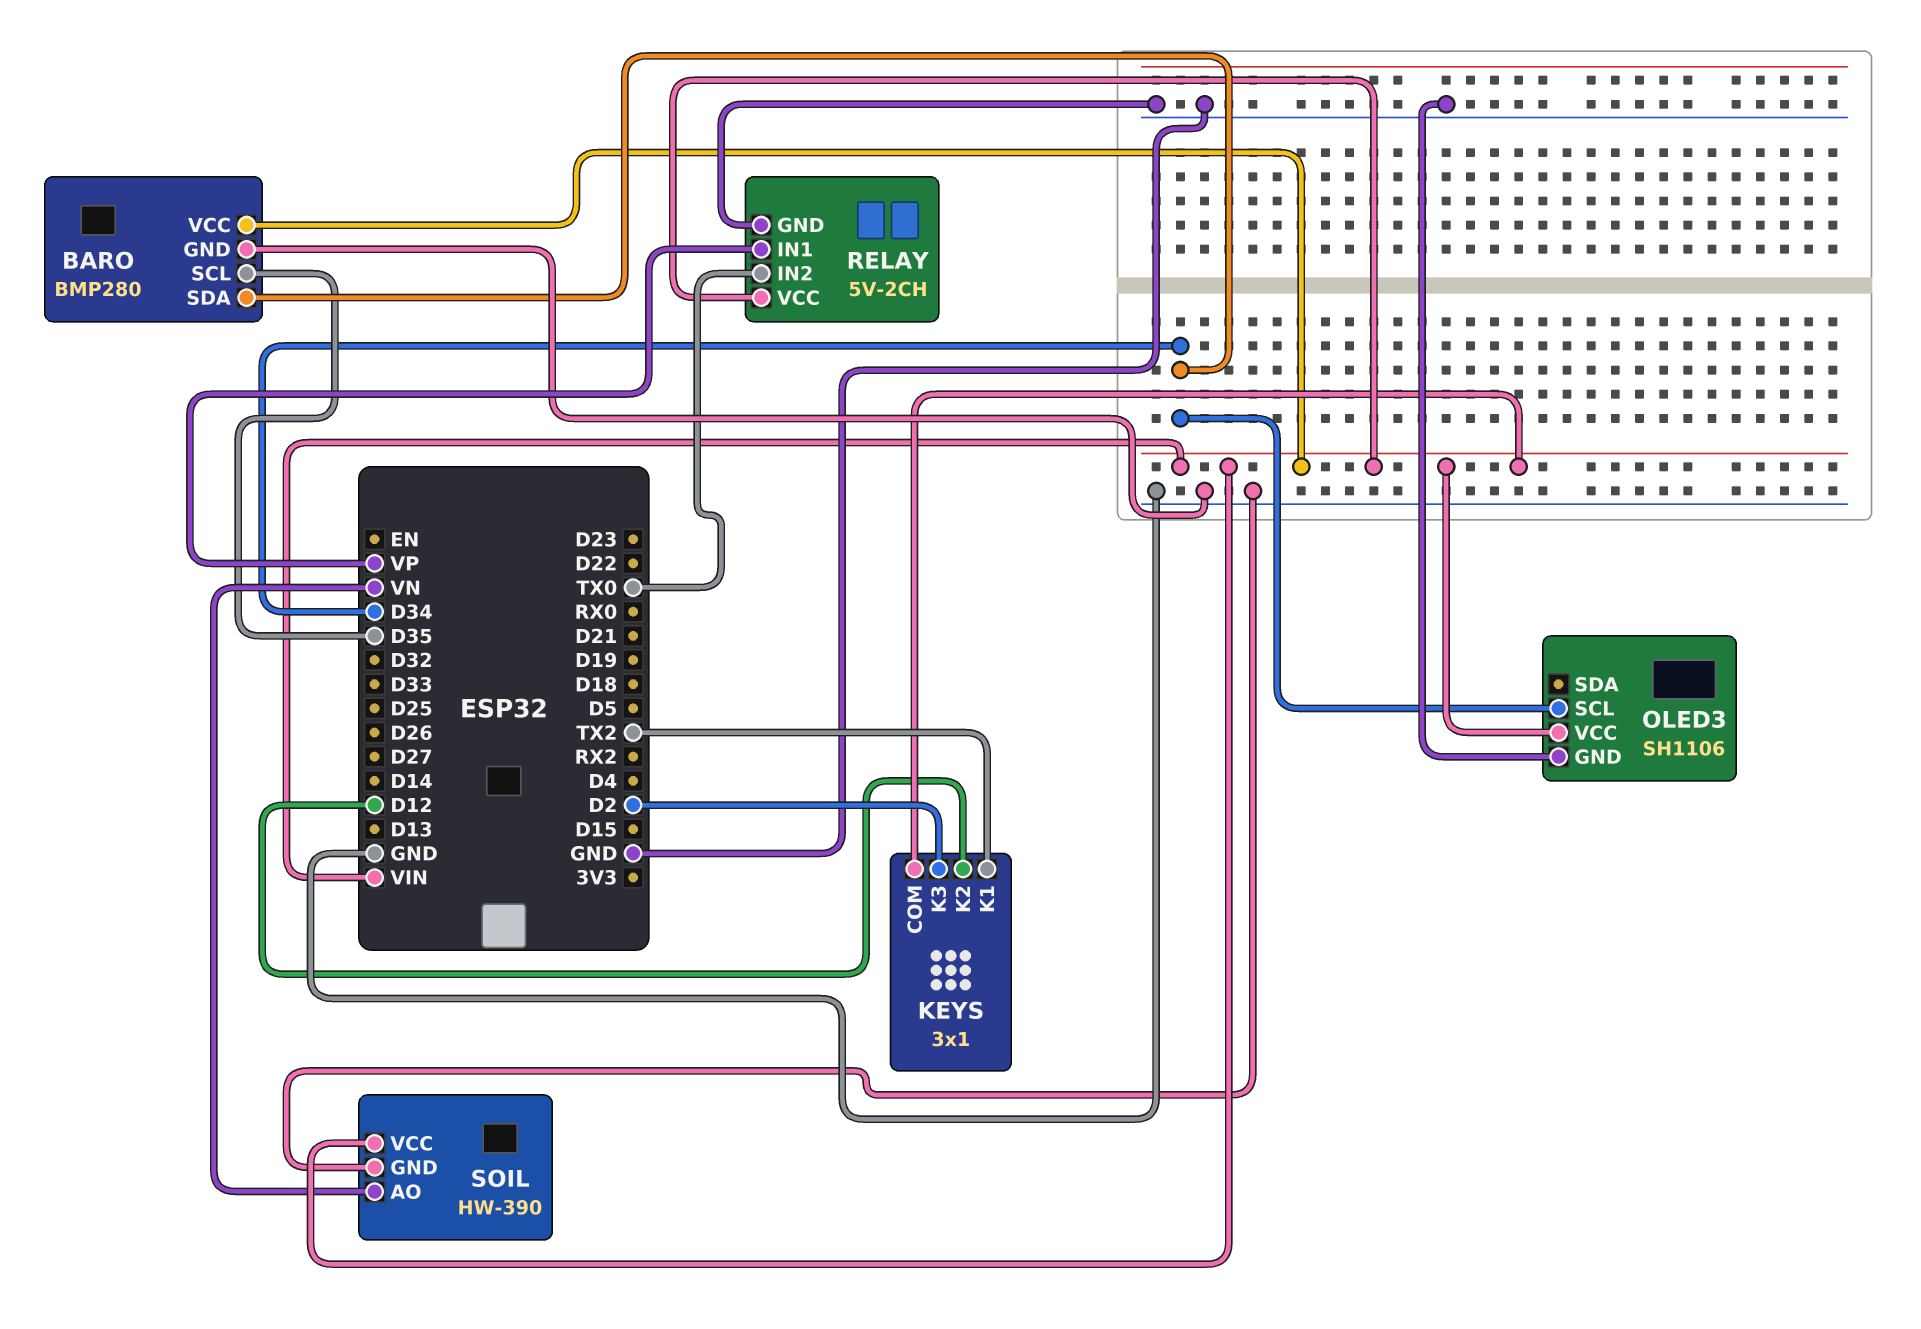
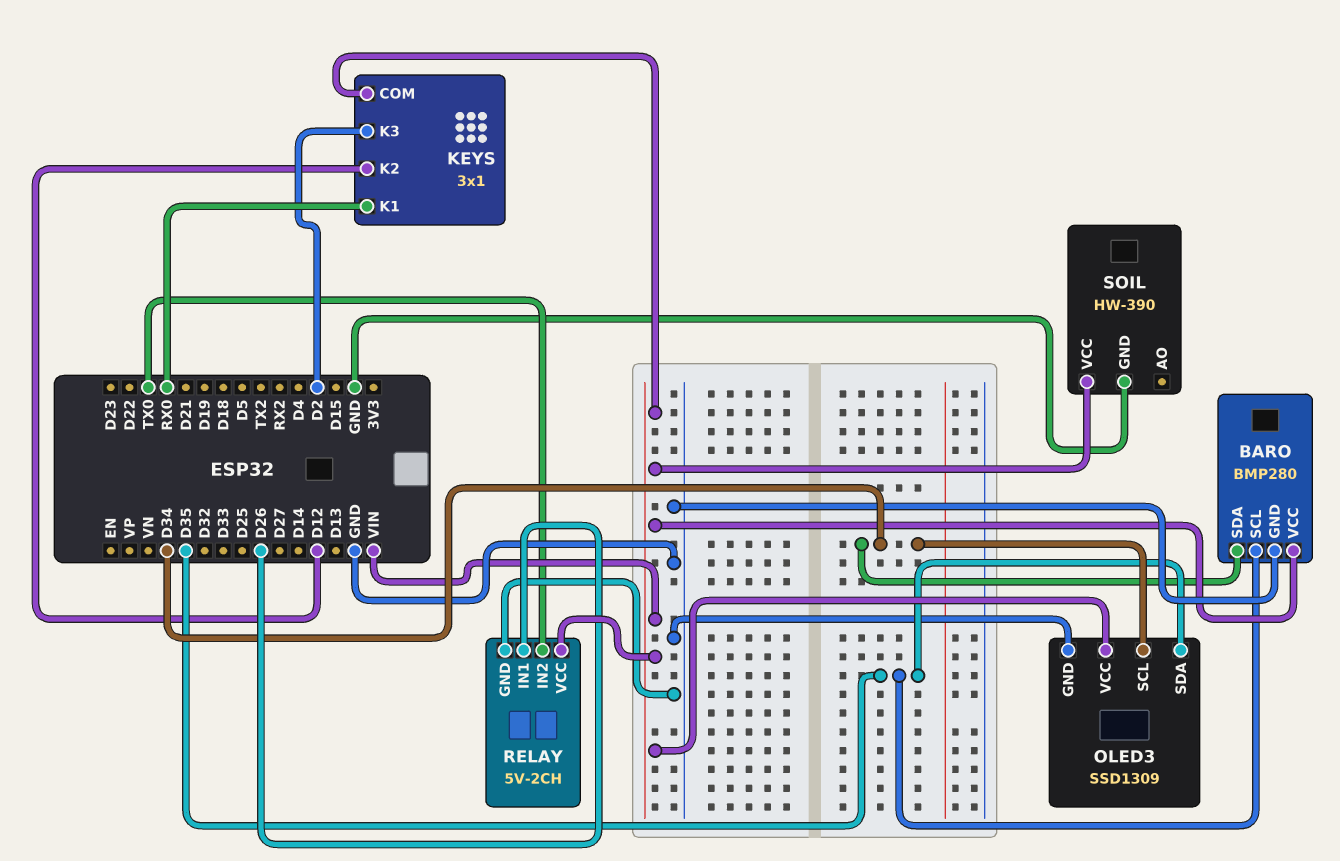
KEYS pin K1: TX2 -> RX0
OLED3: SH1106 -> SSD1309
OLED3 pin SDA: none -> D35
RELAY pin IN1: VP -> D26
SOIL pin AO: VN -> none

